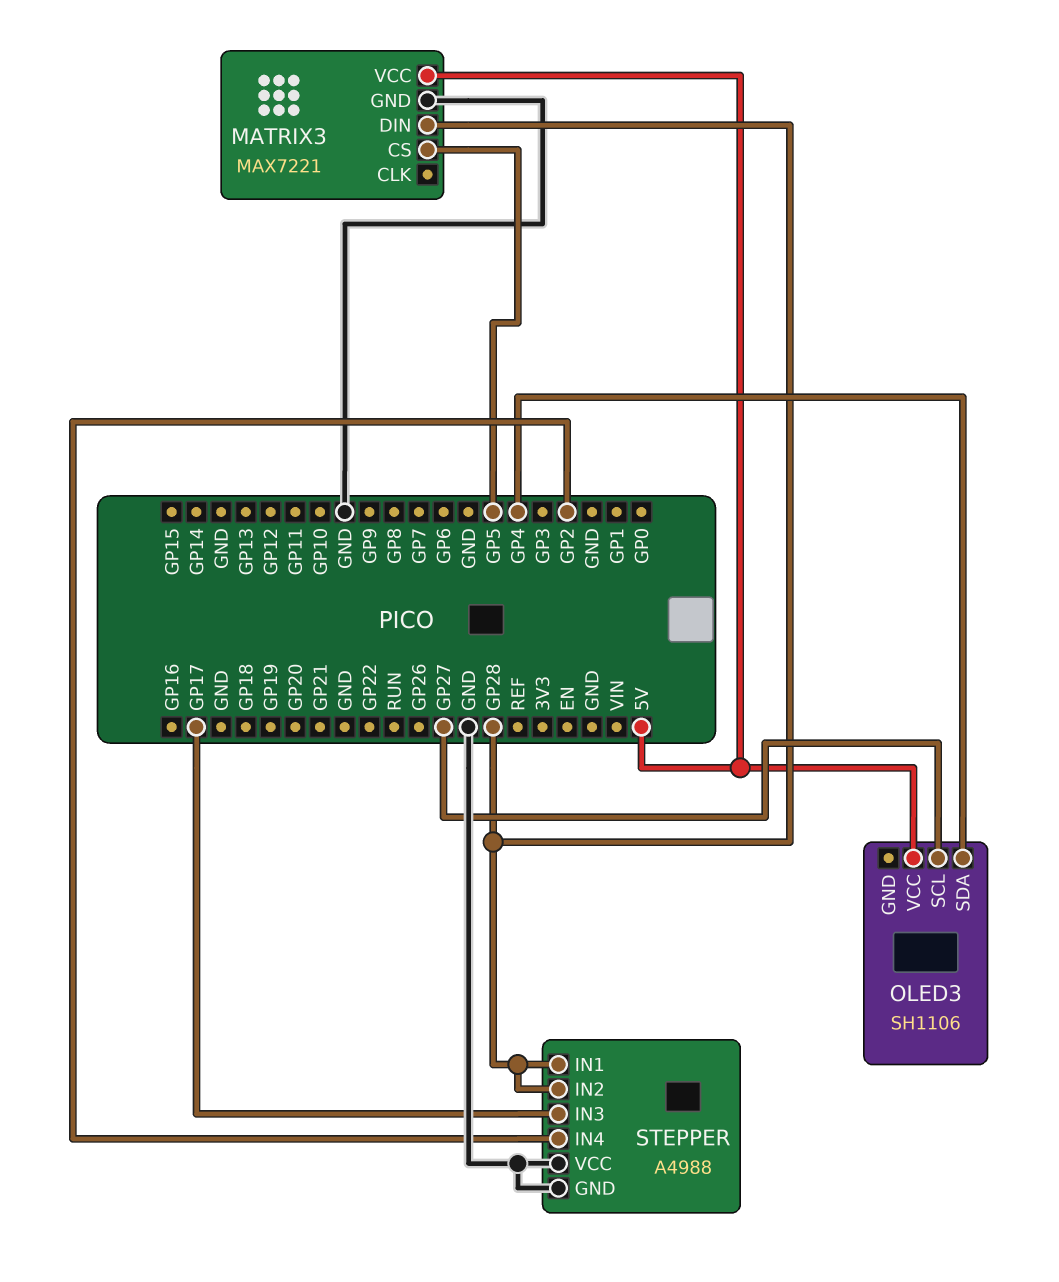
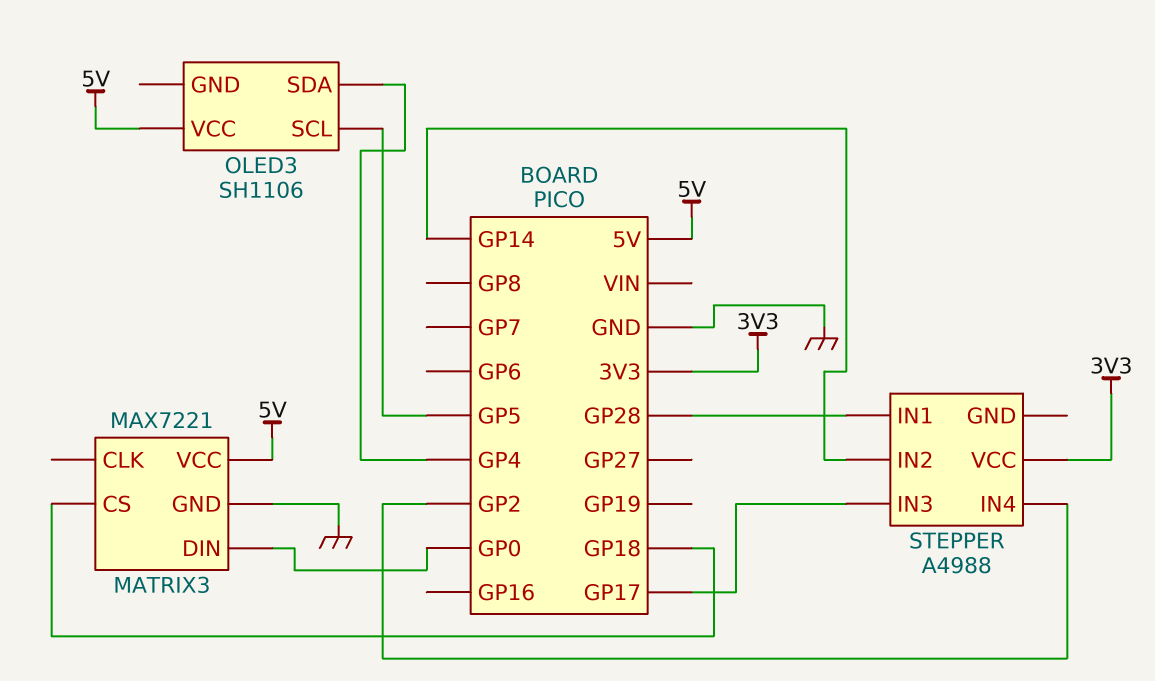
MATRIX3 pin CS: GP5 -> GP18
MATRIX3 pin DIN: GP28 -> GP0
OLED3 pin SCL: GP27 -> GP5
STEPPER pin GND: GND -> none
STEPPER pin IN2: GP28 -> GP14
STEPPER pin VCC: GND -> 3V3

